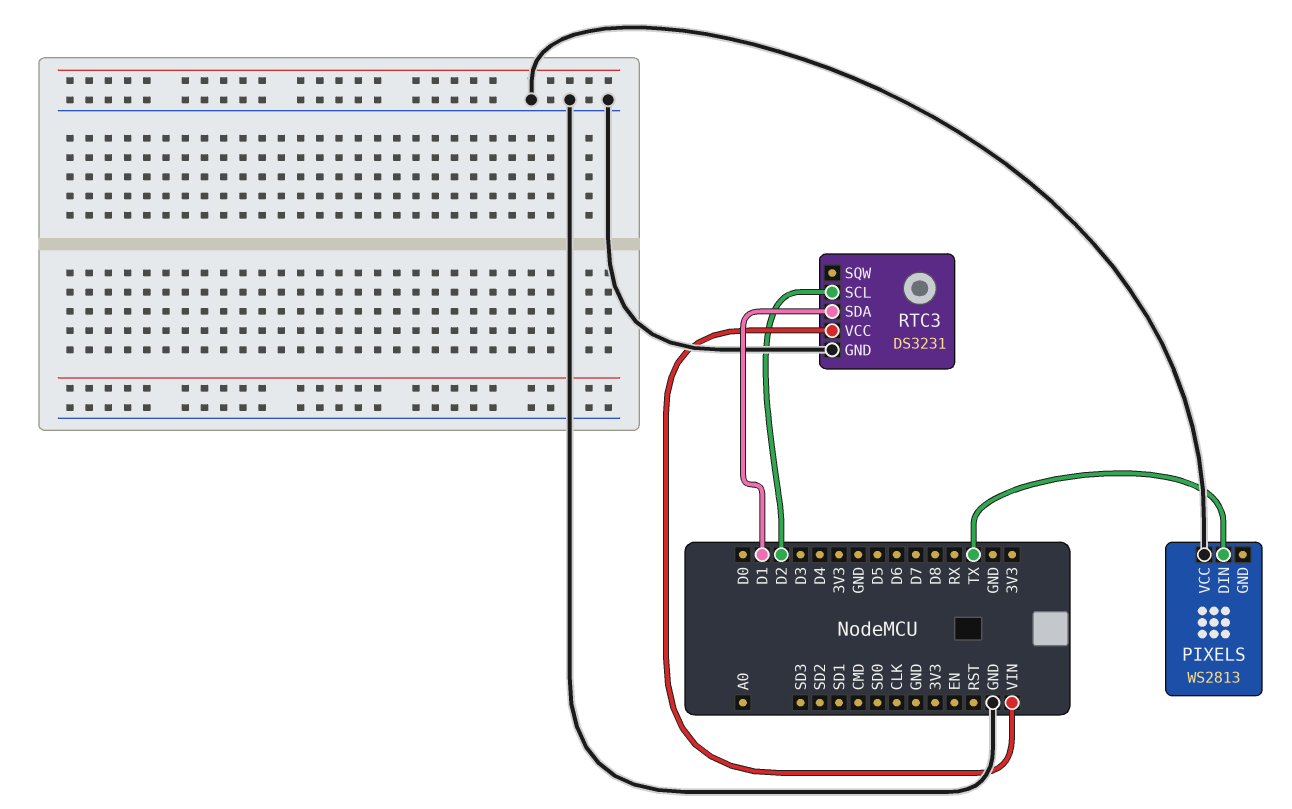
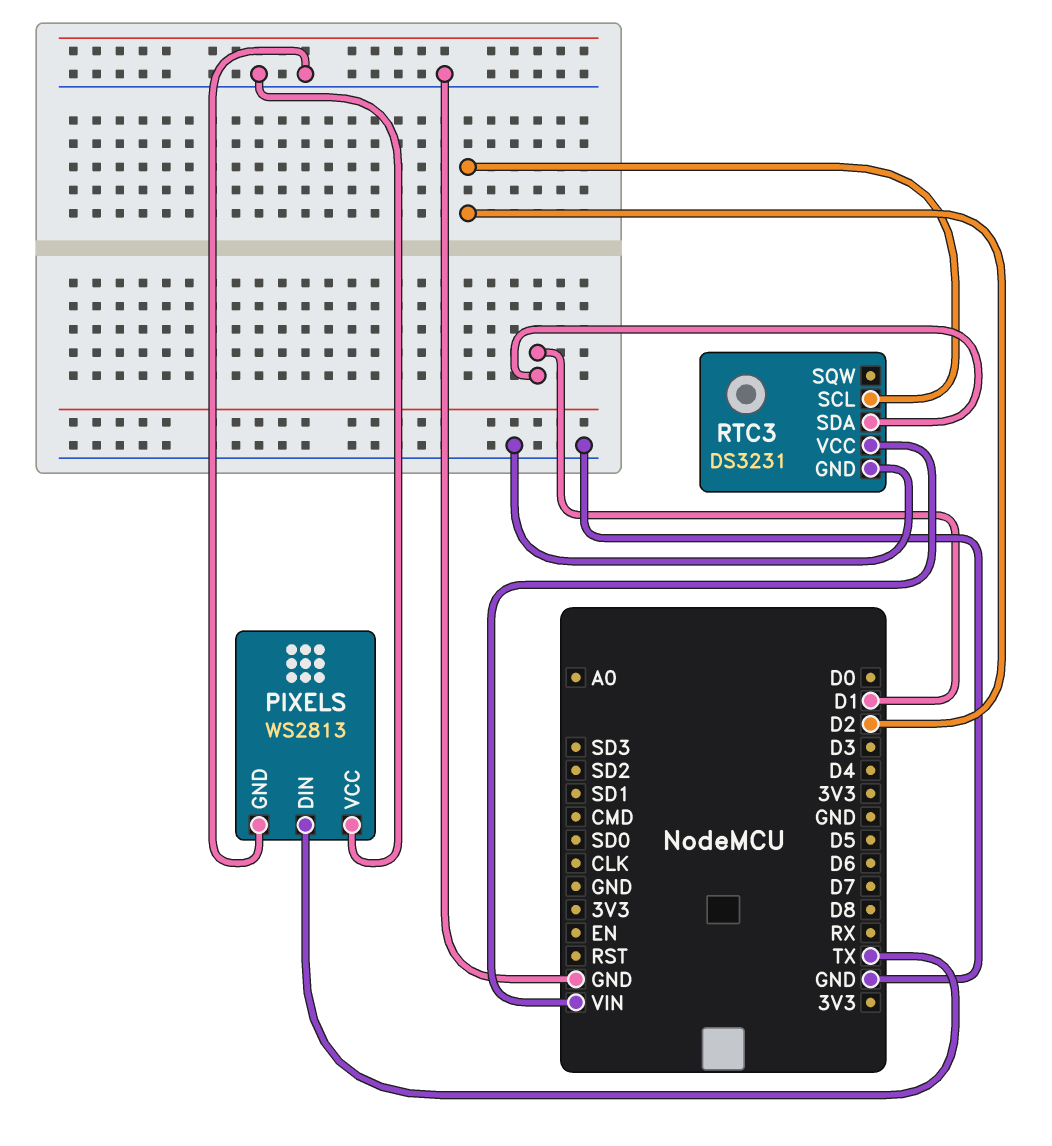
PIXELS pin GND: none -> GND

